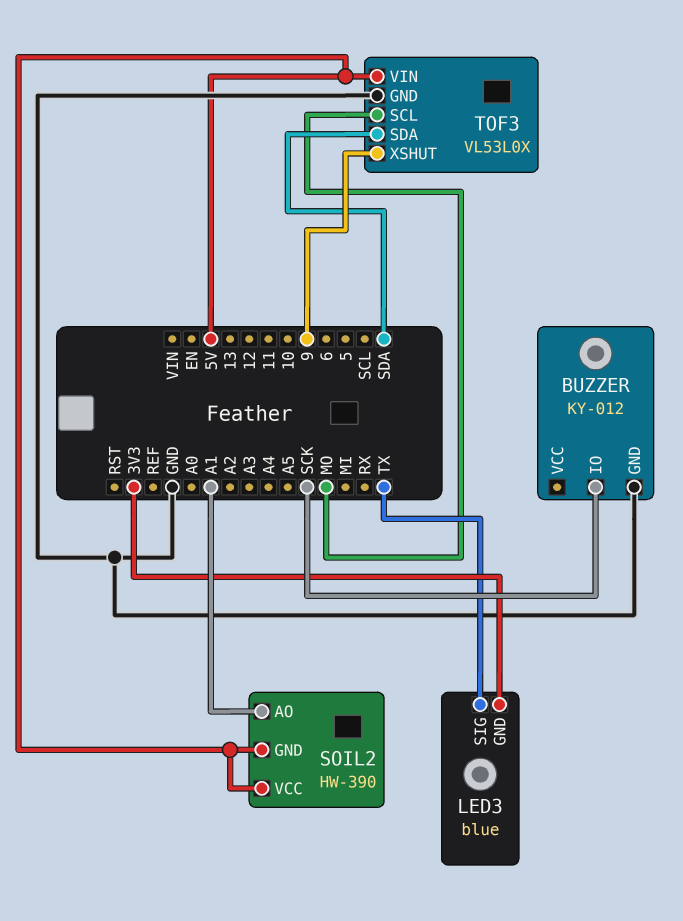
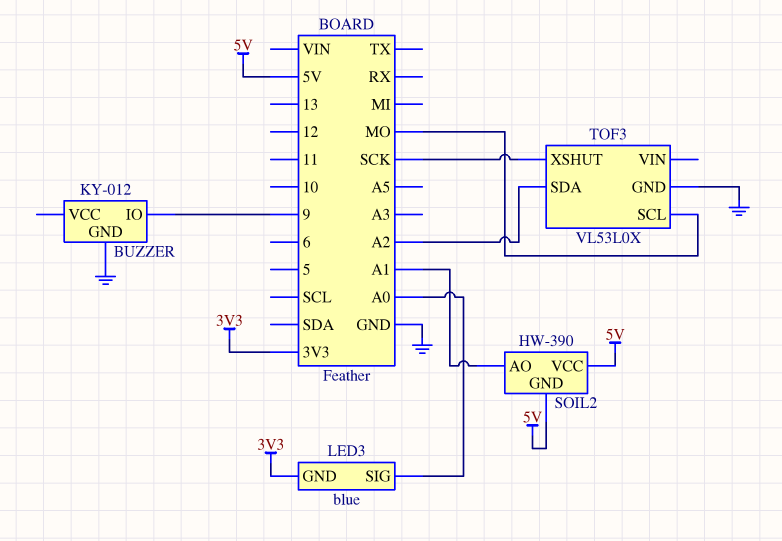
BUZZER pin IO: SCK -> 9
LED3 pin SIG: TX -> A0
TOF3 pin SDA: SDA -> A2
TOF3 pin VIN: 5V -> none
TOF3 pin XSHUT: 9 -> SCK

